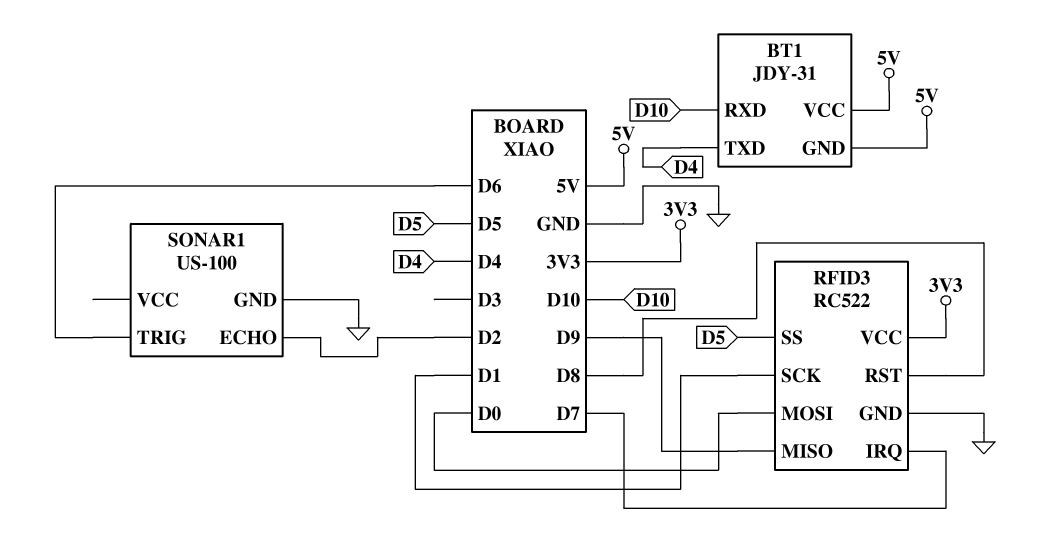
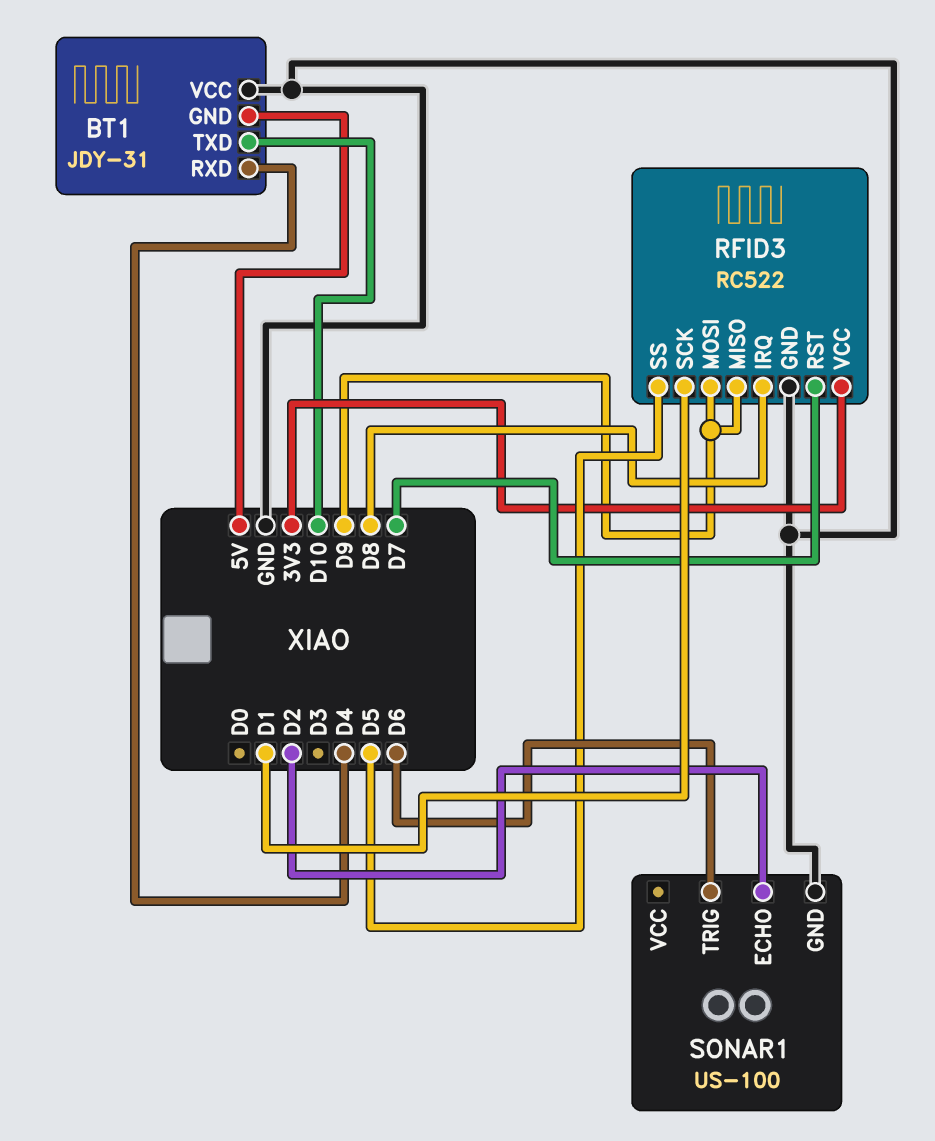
BT1 pin RXD: D10 -> D4
BT1 pin TXD: D4 -> D10
BT1 pin VCC: 5V -> GND
RFID3 pin IRQ: D7 -> D8
RFID3 pin MOSI: D0 -> D9
RFID3 pin RST: D8 -> D7

